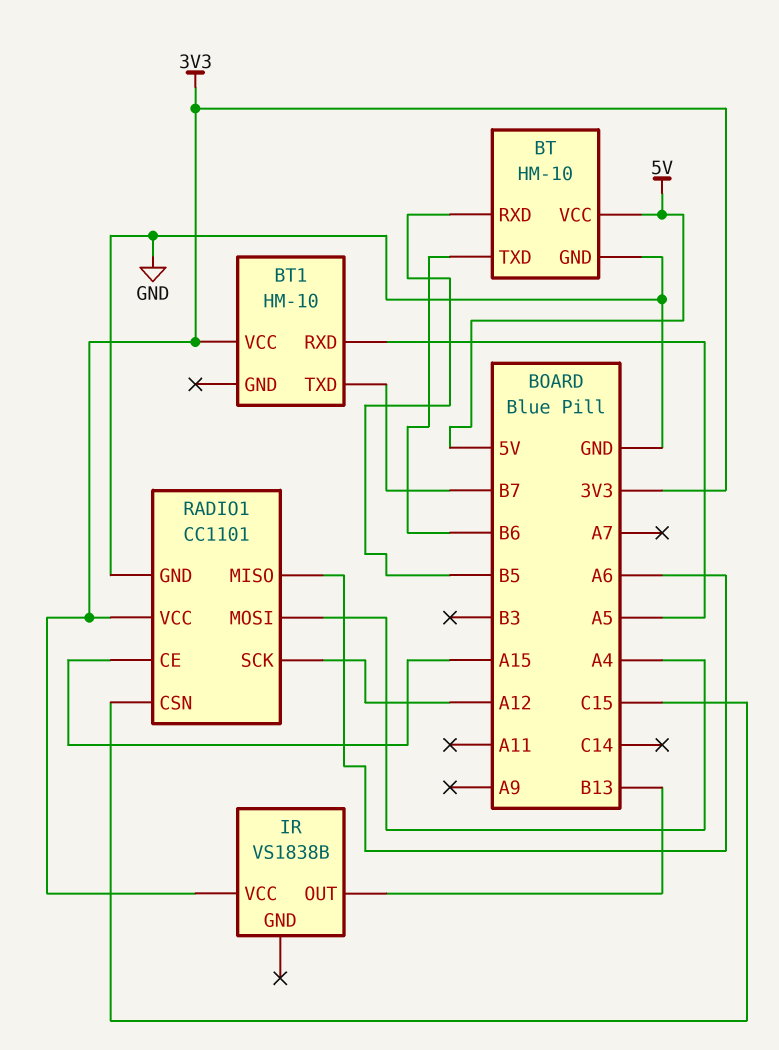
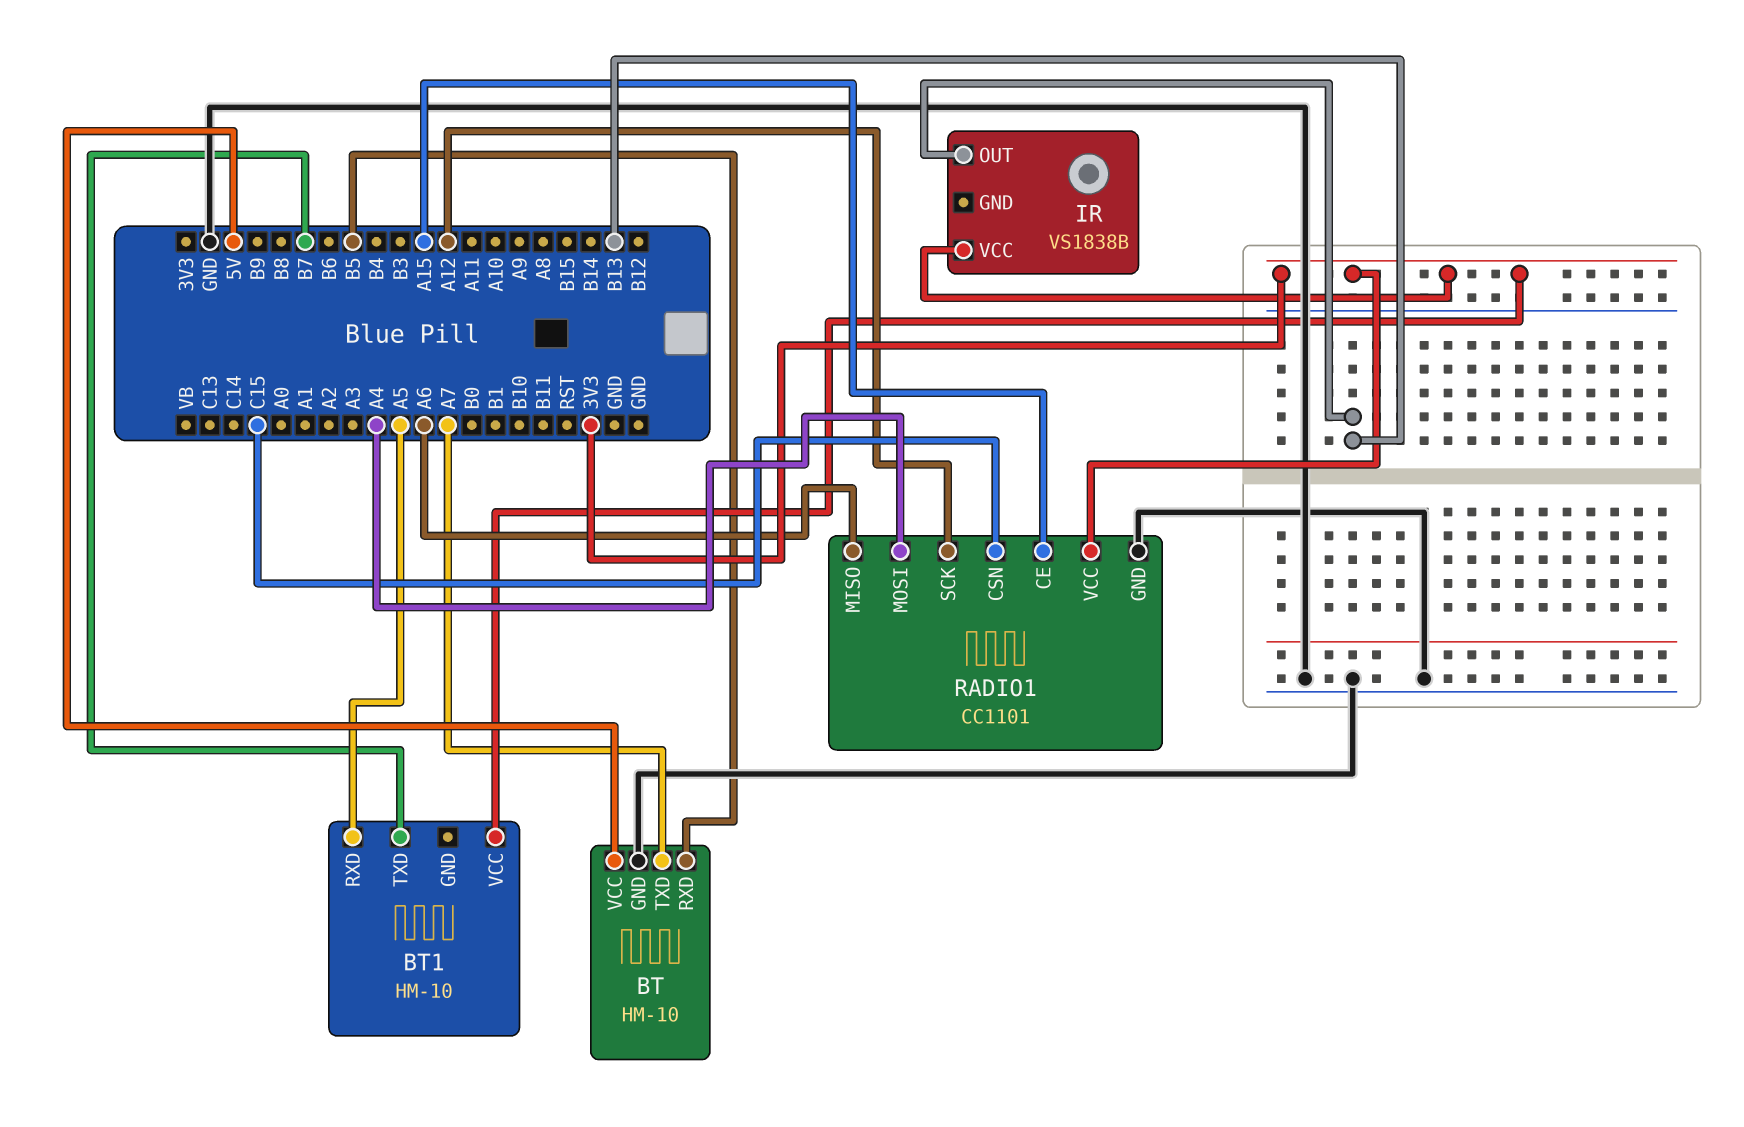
BT pin TXD: B6 -> A7

